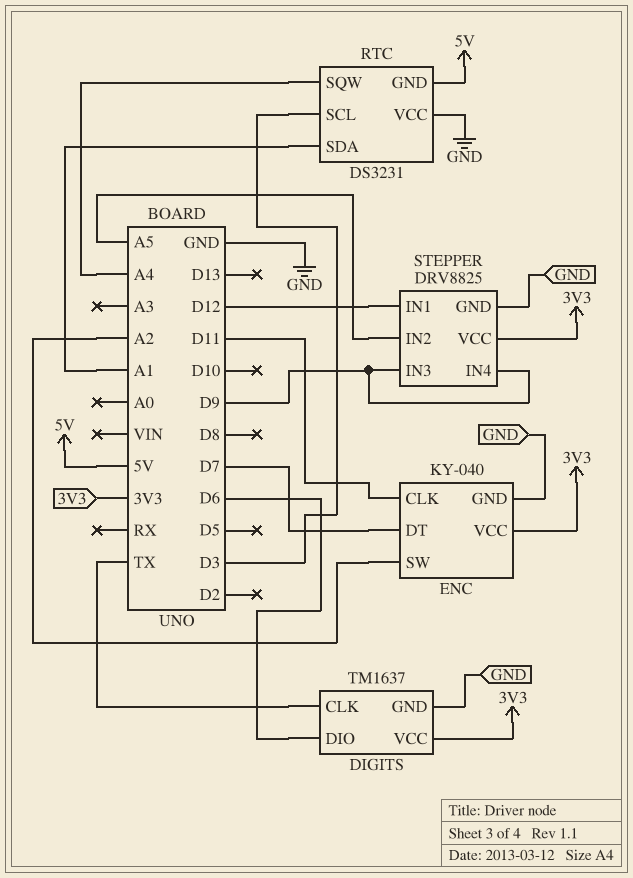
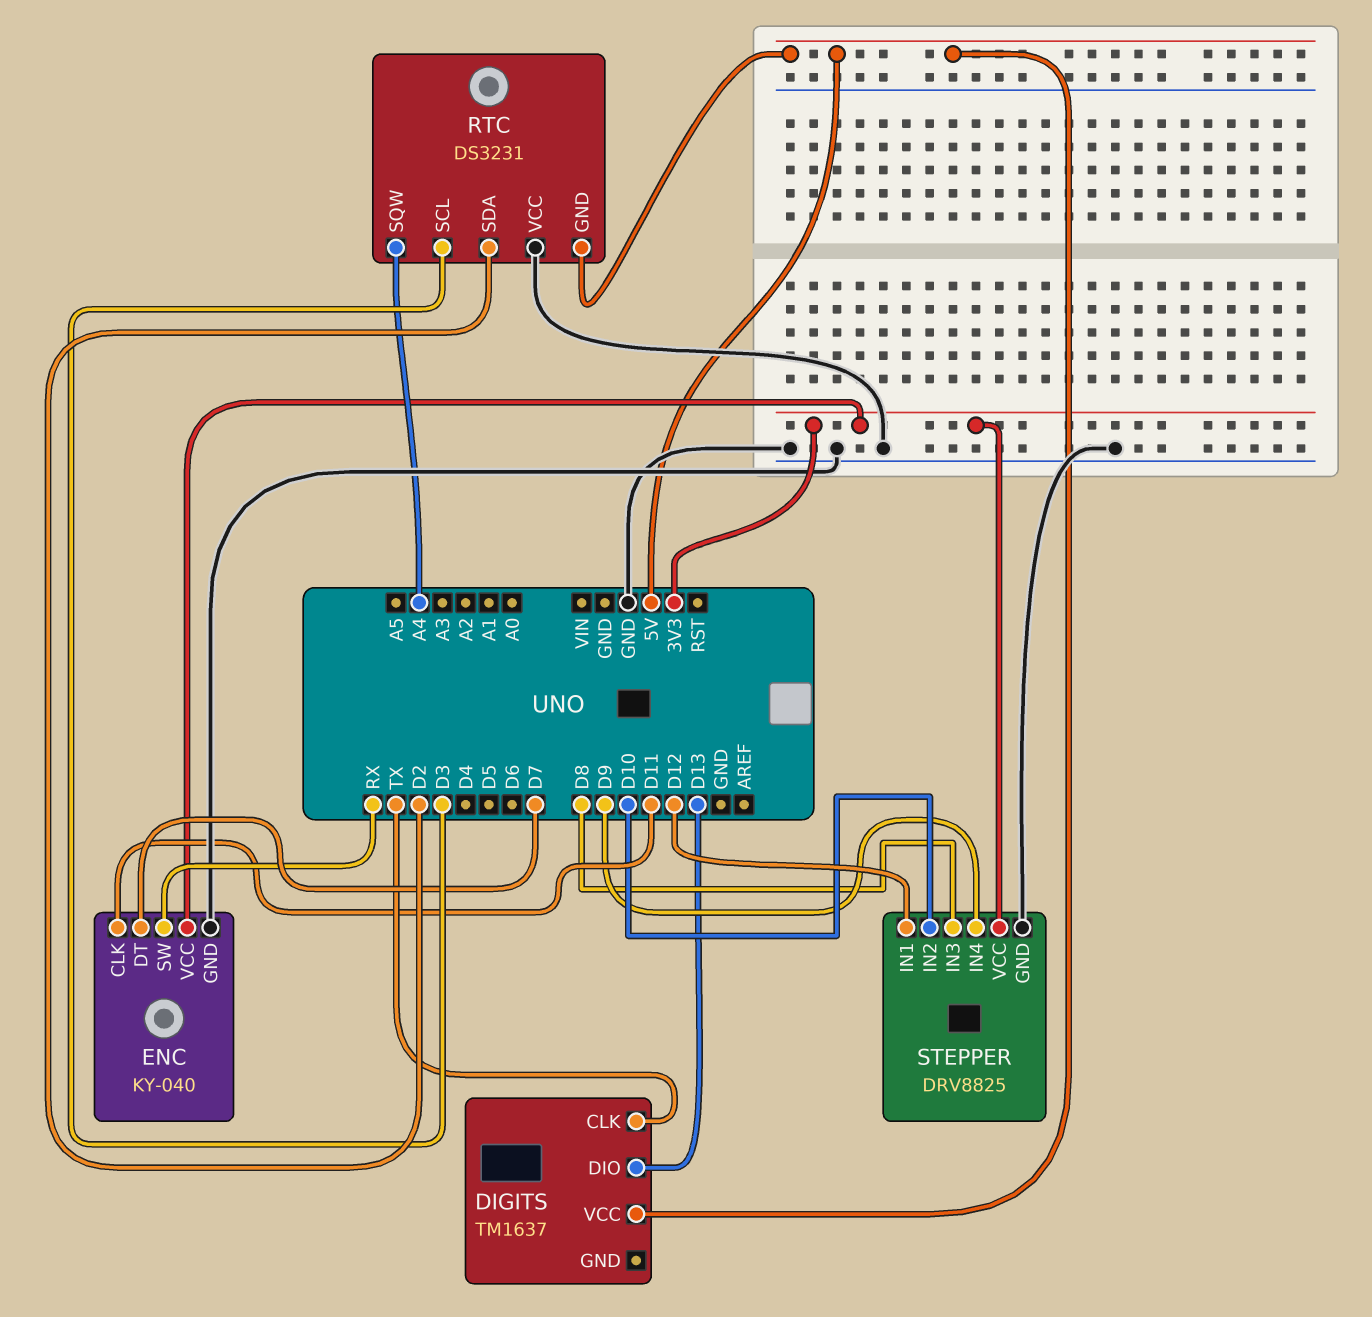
DIGITS pin DIO: D6 -> D13
DIGITS pin GND: GND -> none
DIGITS pin VCC: 3V3 -> 5V
ENC pin SW: A2 -> RX
RTC pin SDA: A1 -> D2
STEPPER pin IN2: A5 -> D10
STEPPER pin IN3: D9 -> D8

